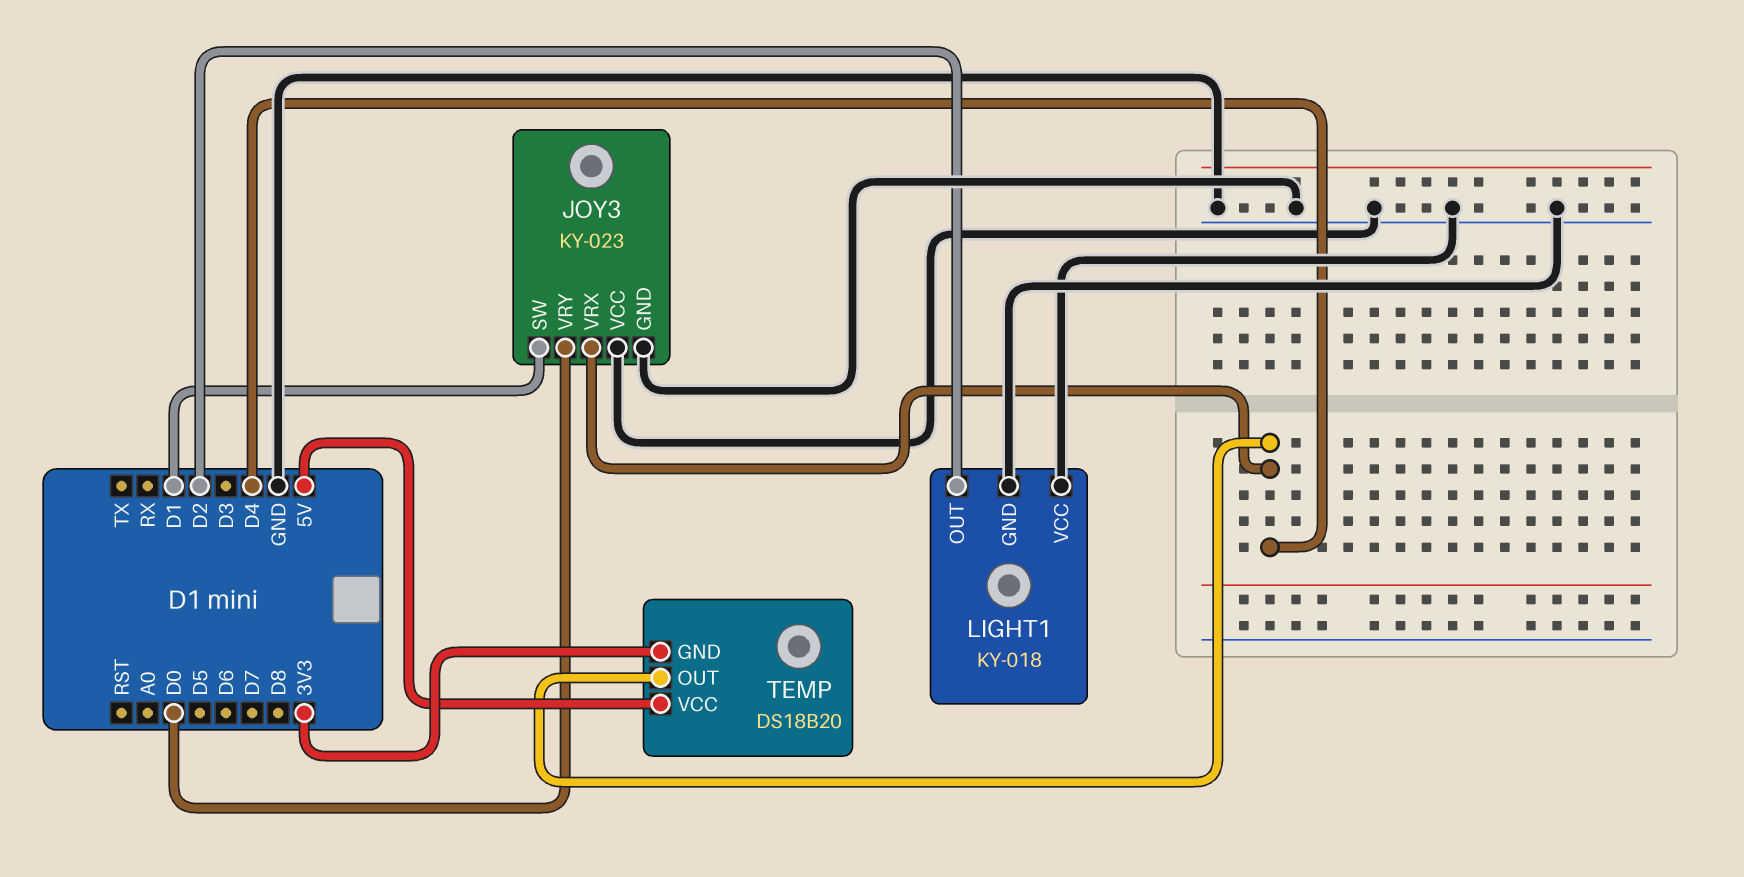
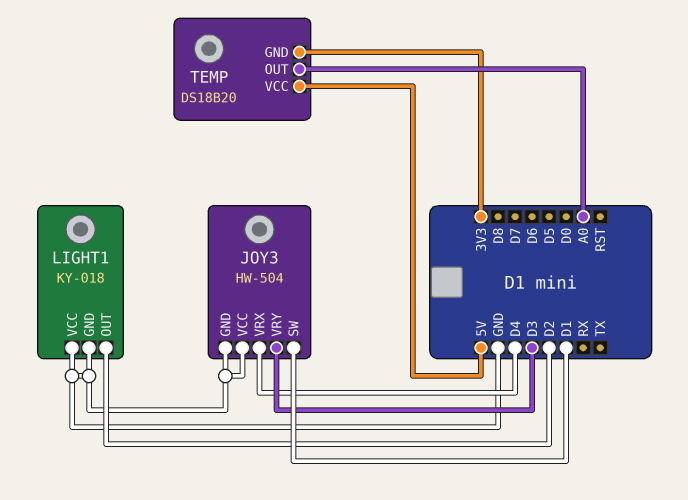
JOY3: KY-023 -> HW-504
JOY3 pin VRY: D0 -> D3
TEMP pin OUT: D4 -> A0

